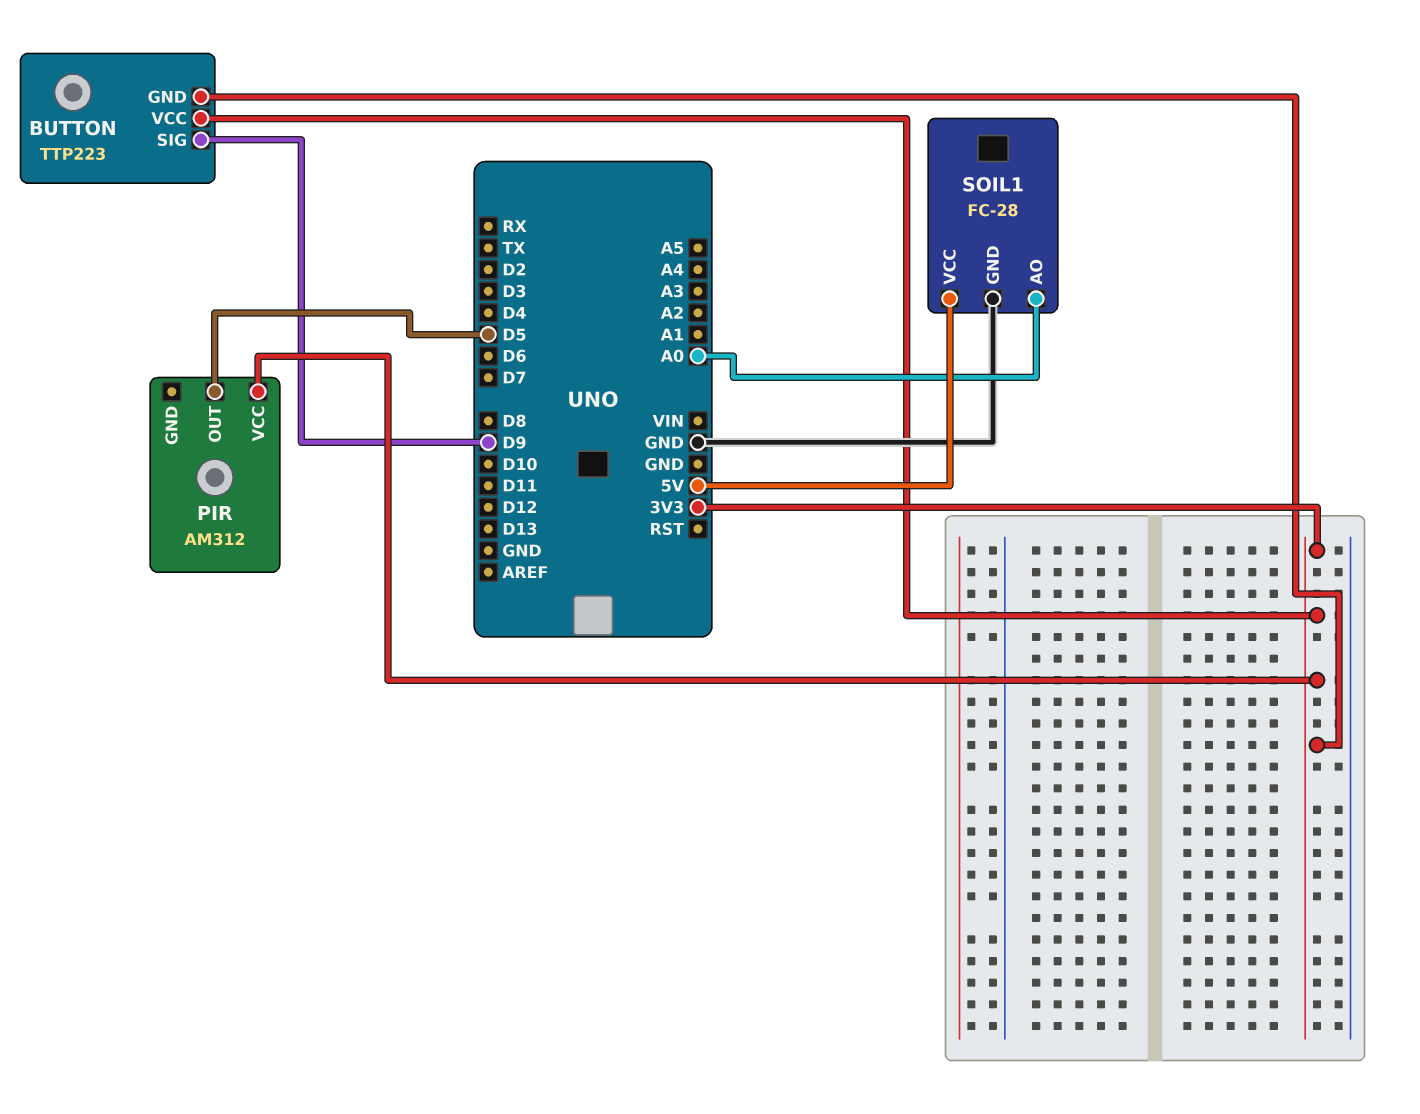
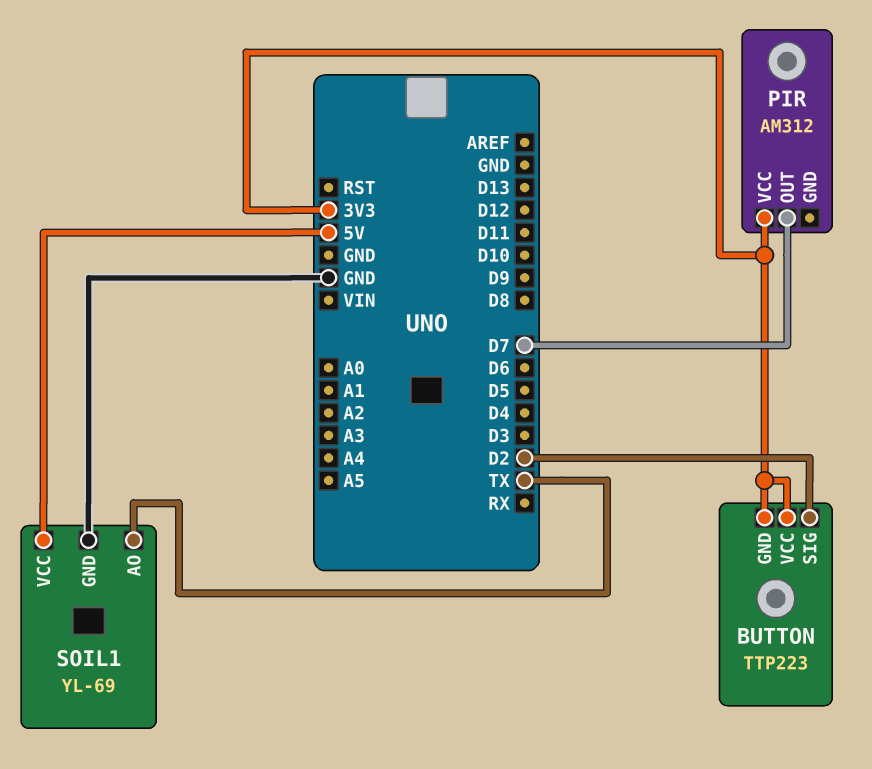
BUTTON pin SIG: D9 -> D2
PIR pin OUT: D5 -> D7
SOIL1: FC-28 -> YL-69
SOIL1 pin AO: A0 -> TX

